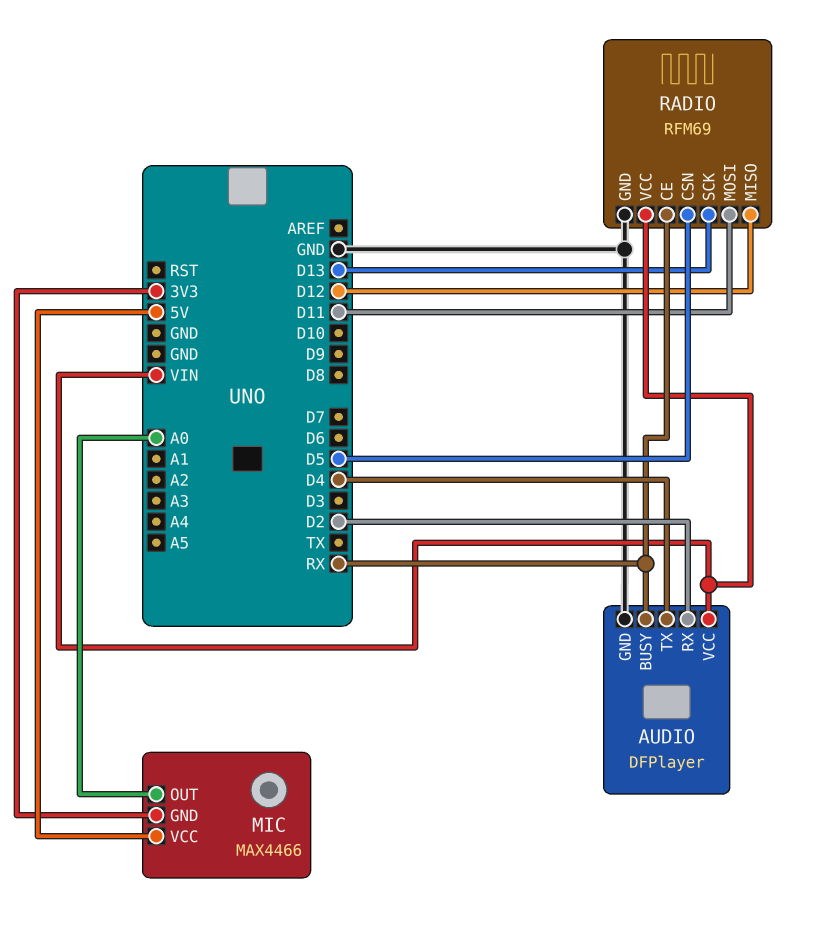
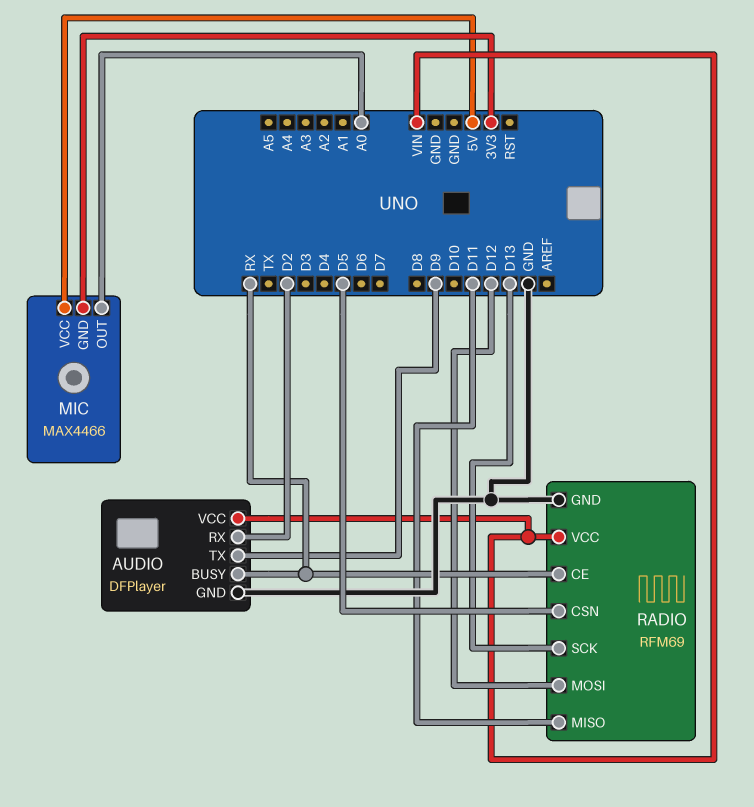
AUDIO pin TX: D4 -> D9
RADIO pin MISO: D12 -> D11
RADIO pin MOSI: D11 -> D12

